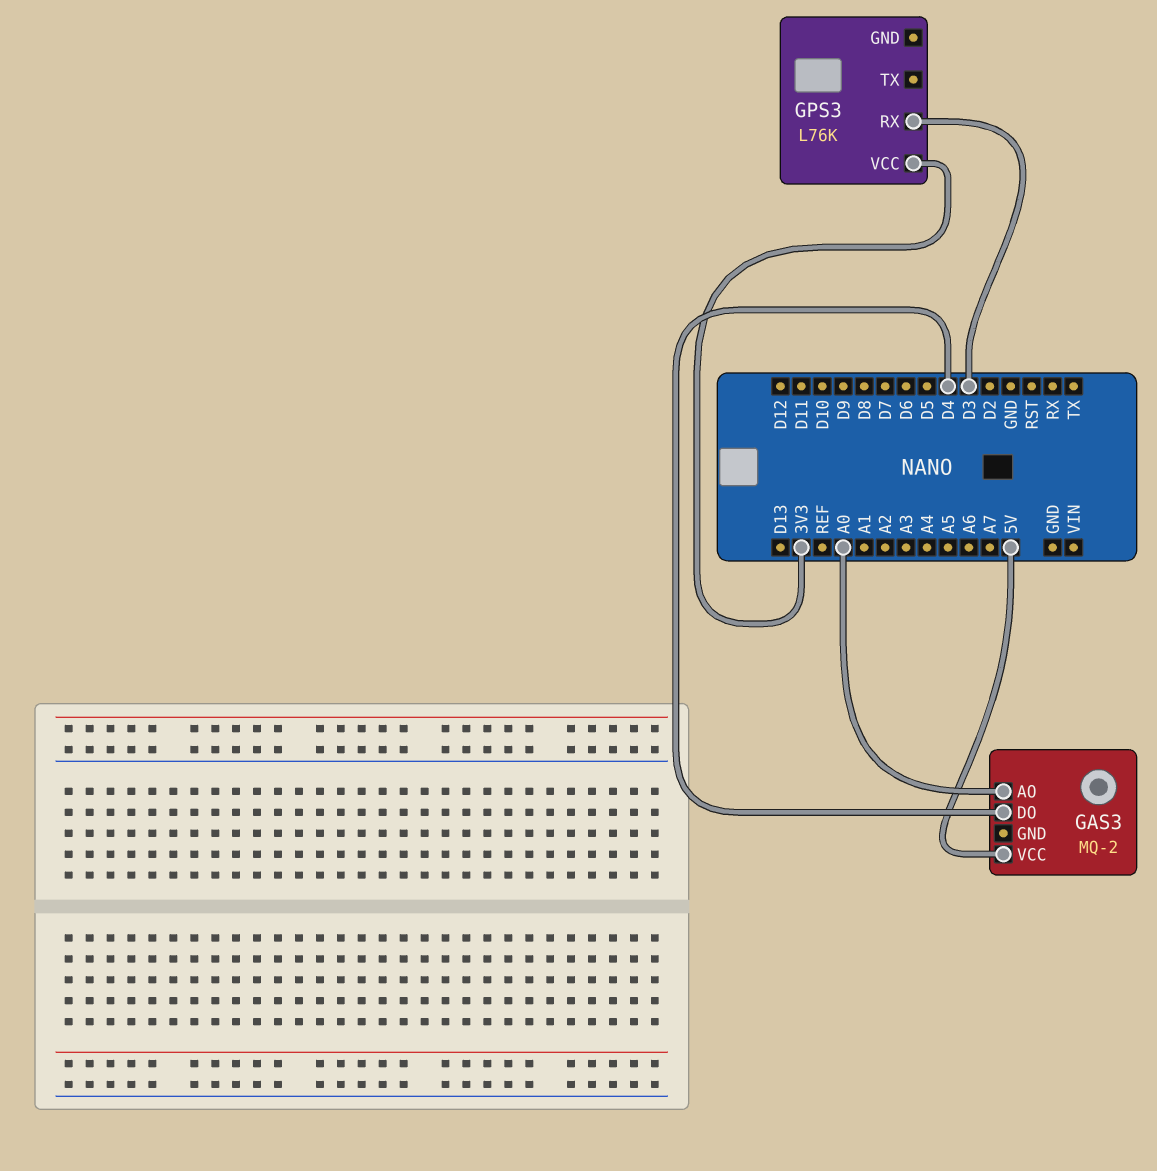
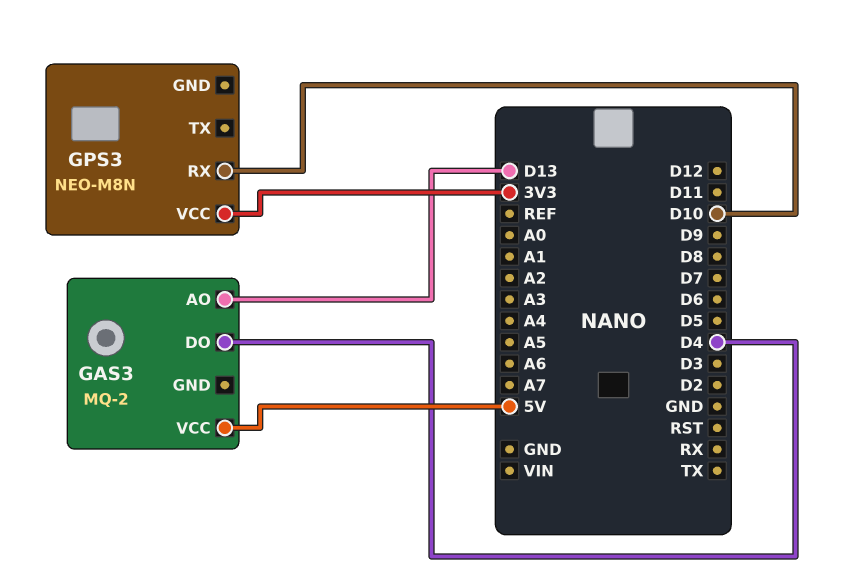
GAS3 pin AO: A0 -> D13
GPS3: L76K -> NEO-M8N
GPS3 pin RX: D3 -> D10

